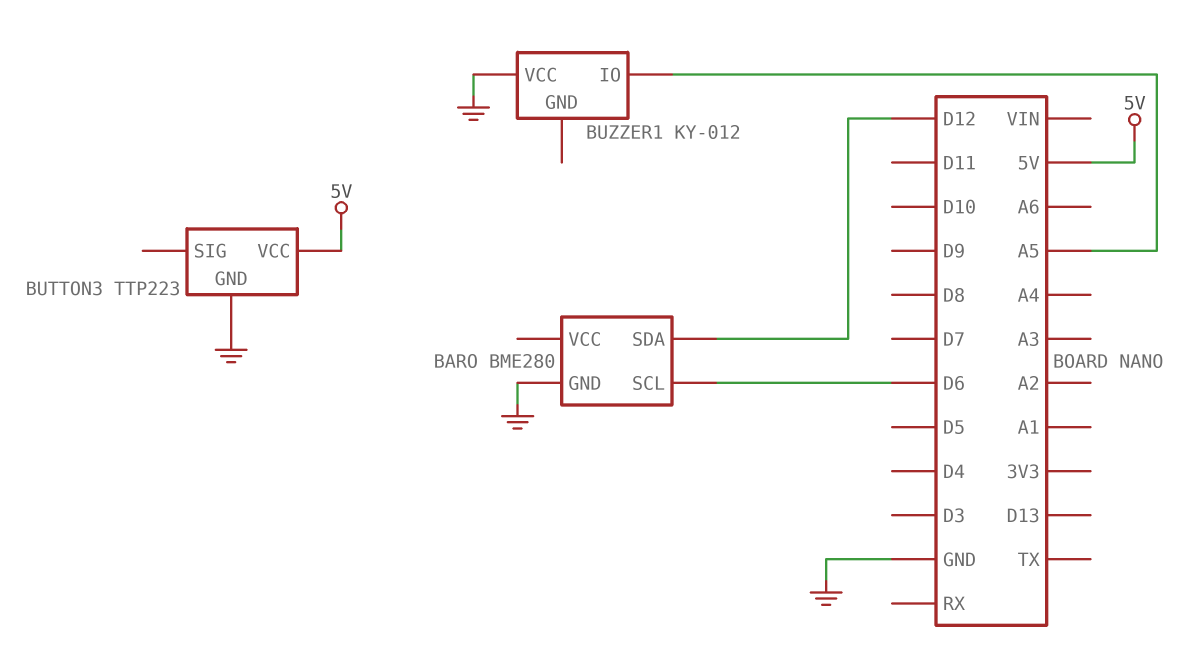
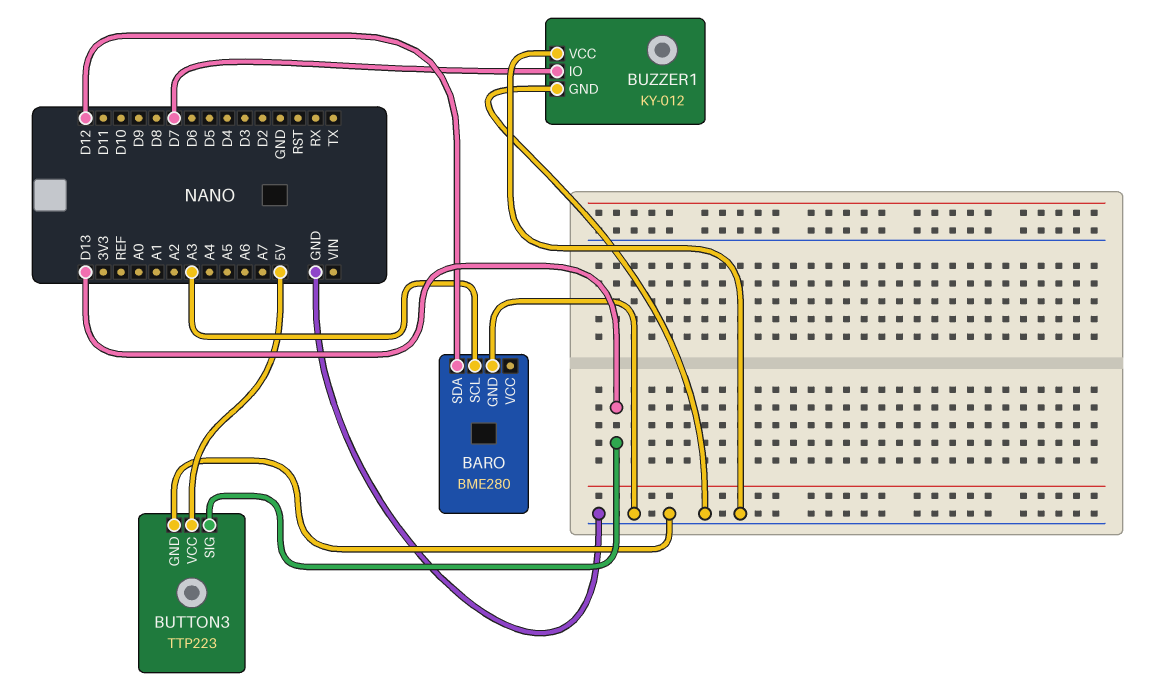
BARO pin SCL: D6 -> A3
BUTTON3 pin SIG: none -> D13
BUZZER1 pin GND: none -> GND
BUZZER1 pin IO: A5 -> D7

